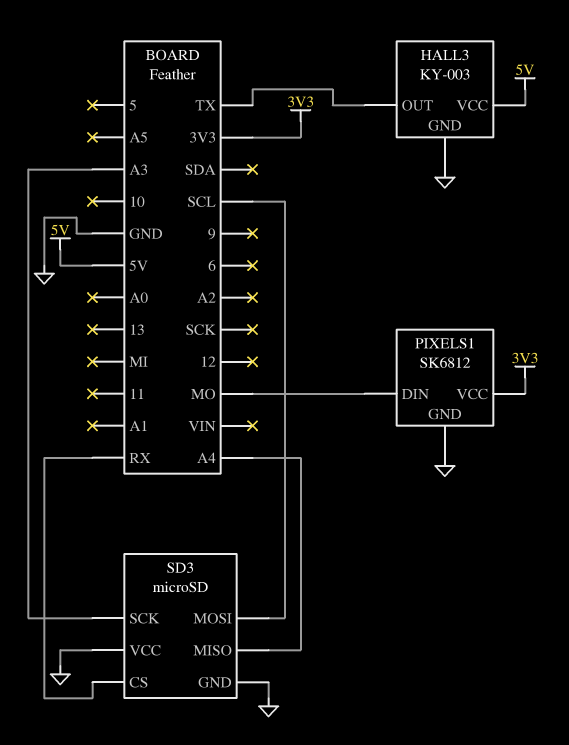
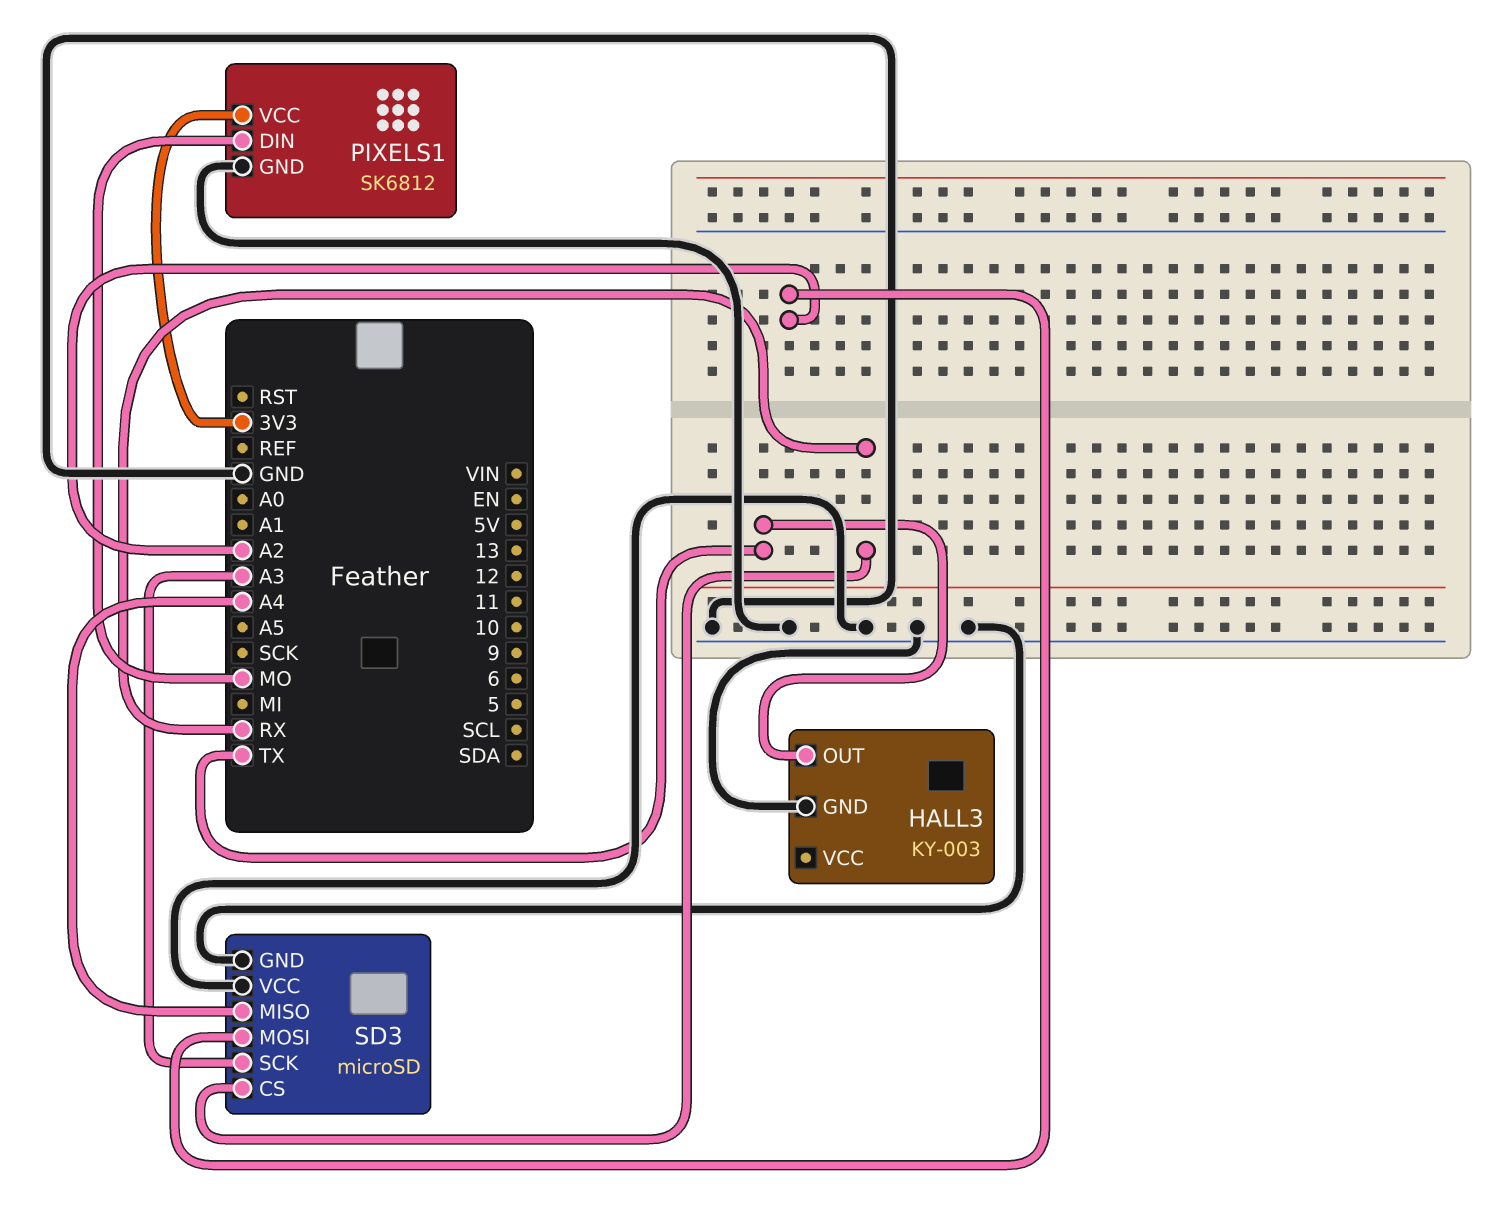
HALL3 pin VCC: 5V -> none
SD3 pin MOSI: SCL -> A2

